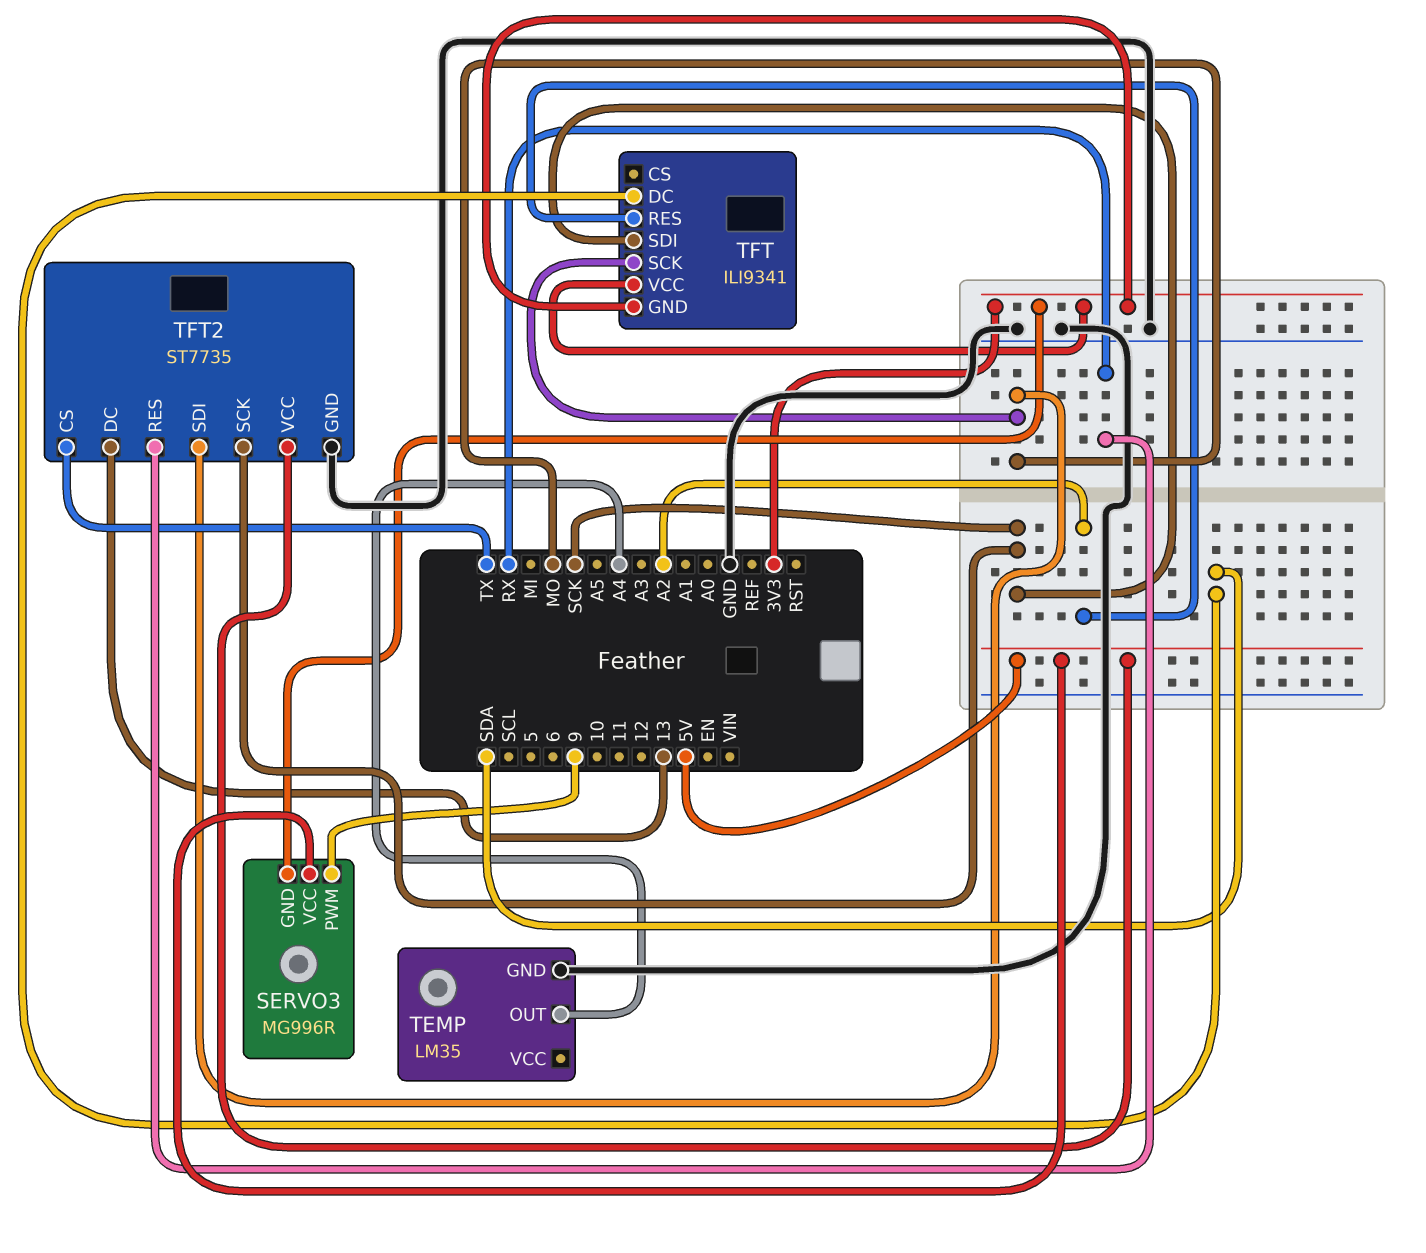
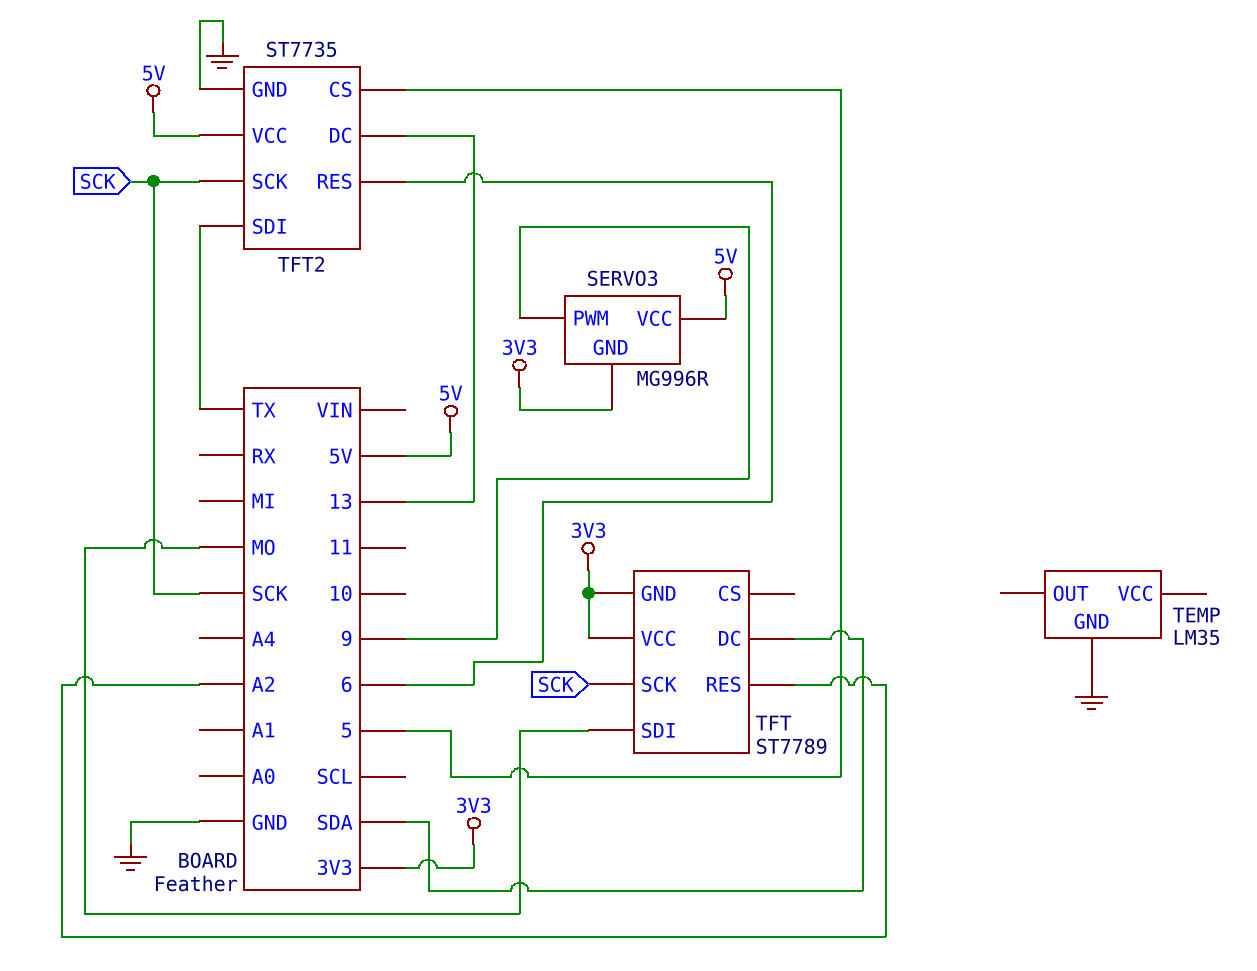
TEMP pin OUT: A4 -> none
TFT: ILI9341 -> ST7789
TFT pin SCK: MO -> SCK
TFT pin SDI: SCK -> MO
TFT2 pin CS: TX -> 5
TFT2 pin RES: RX -> 6
TFT2 pin SDI: MO -> TX

